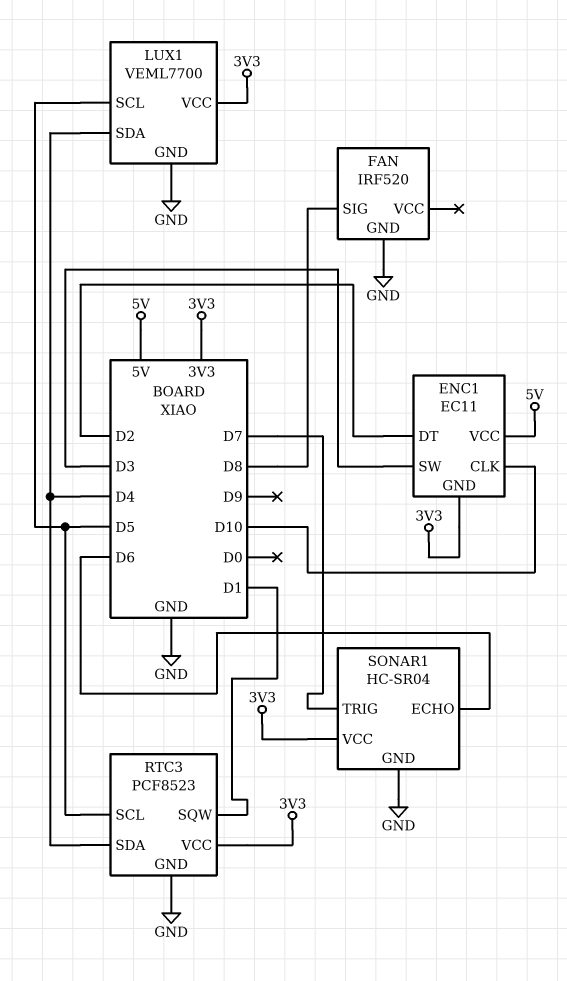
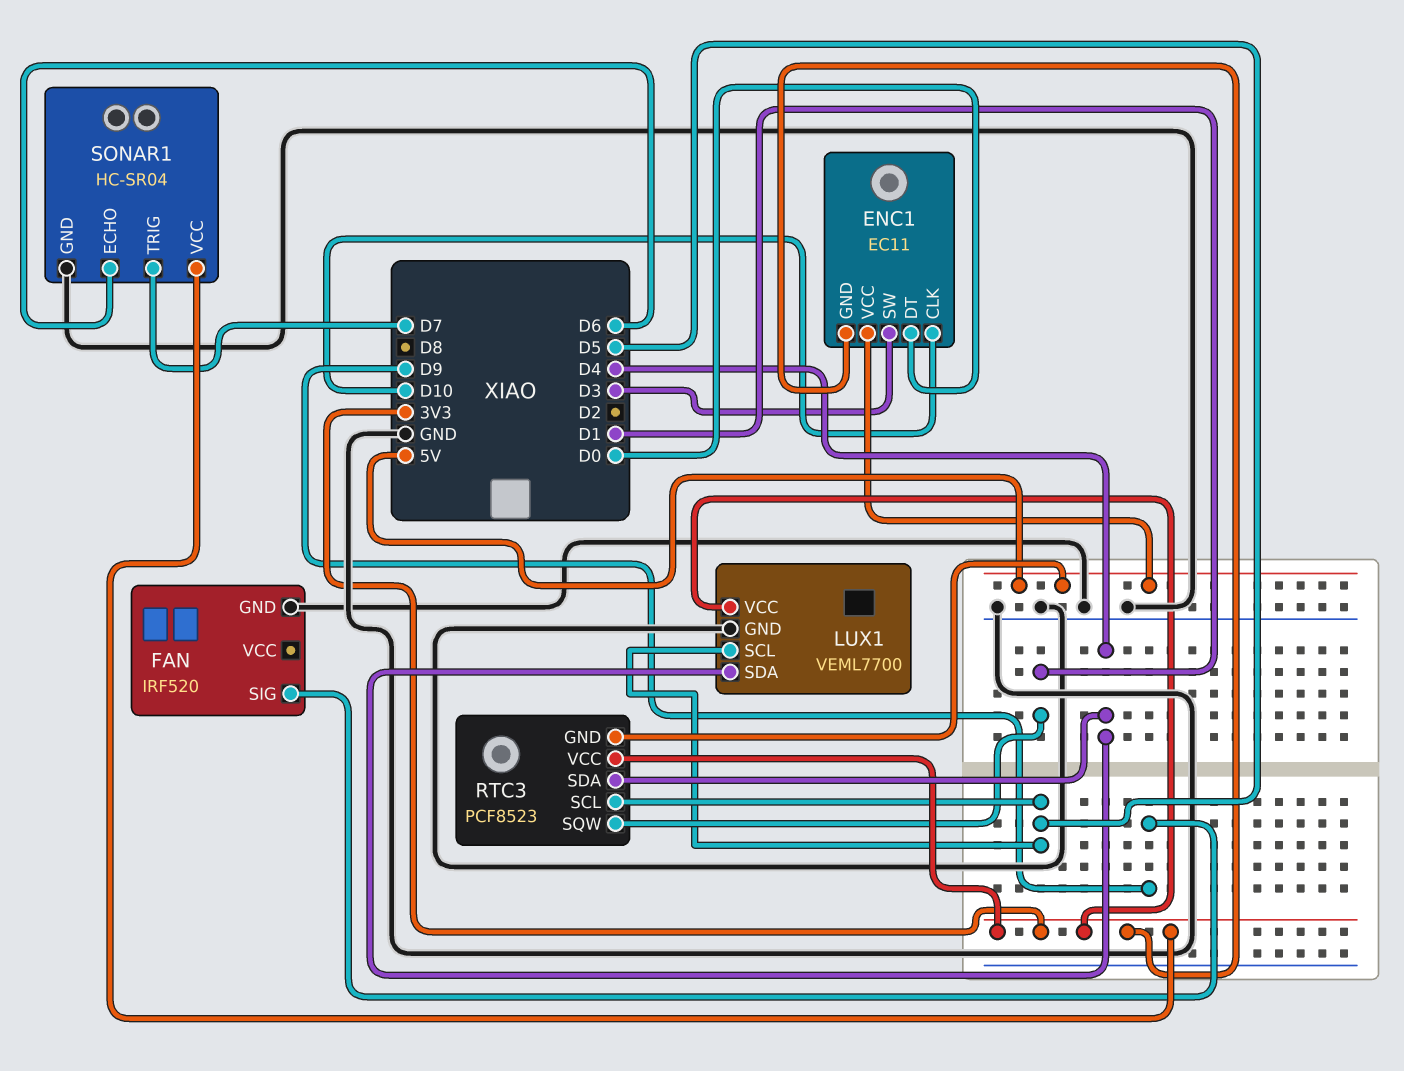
ENC1 pin DT: D2 -> D0
FAN pin SIG: D8 -> D9
RTC3 pin GND: GND -> 5V

